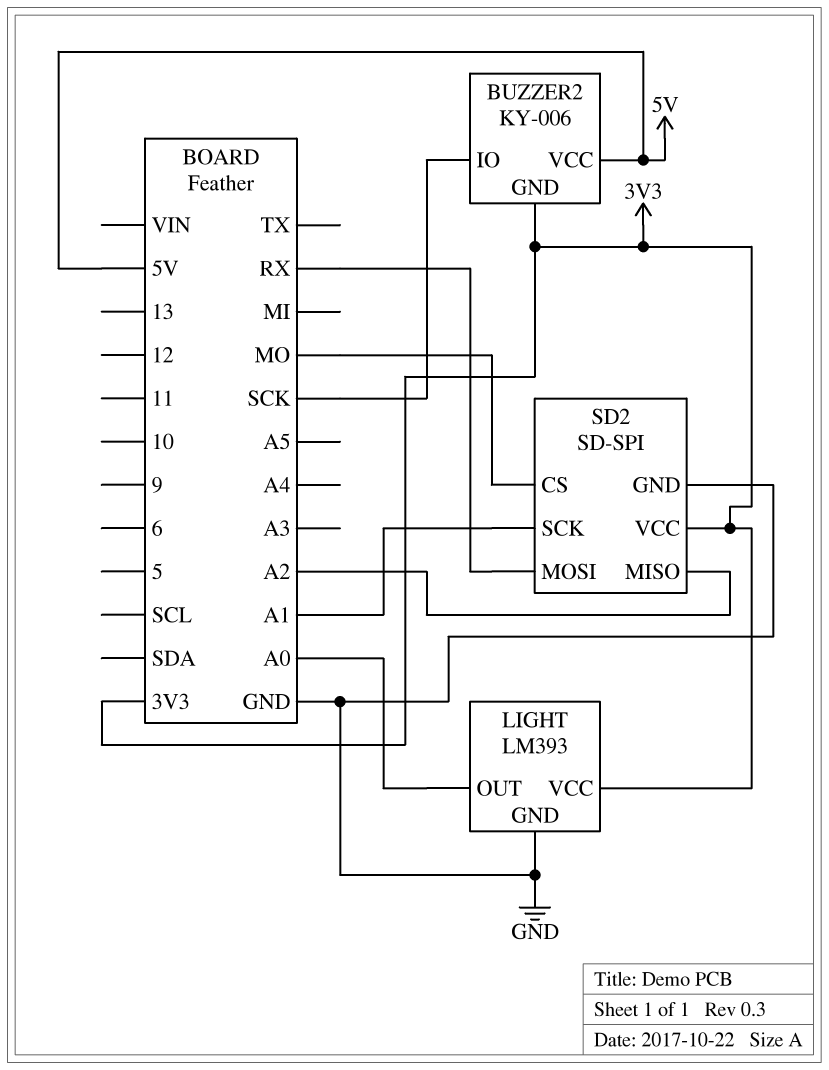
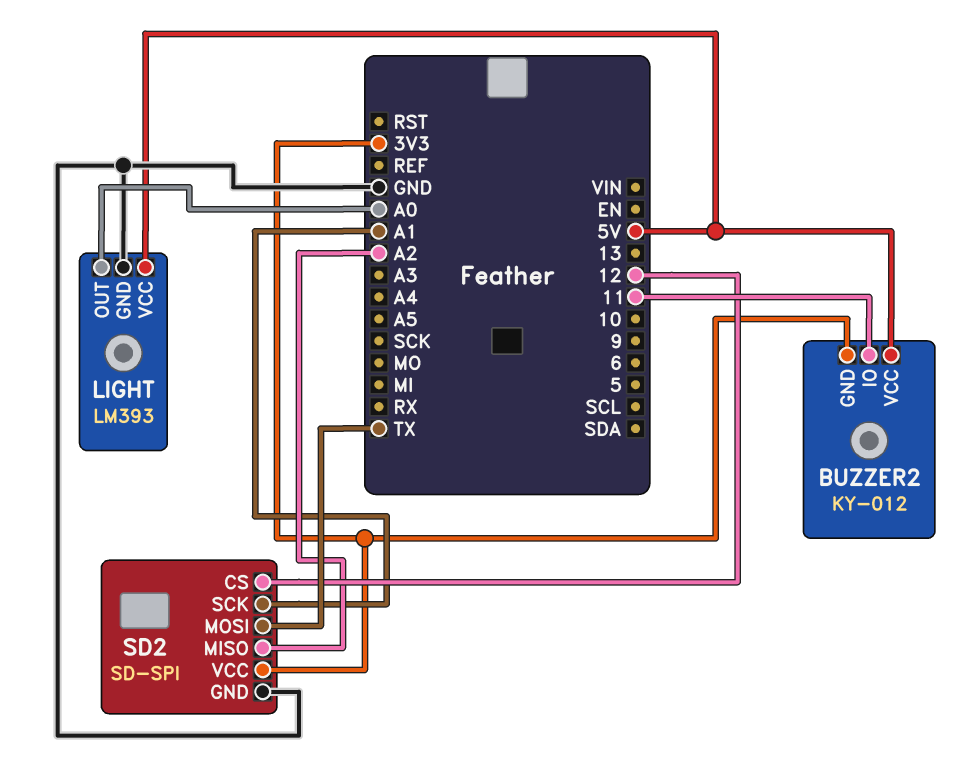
BUZZER2: KY-006 -> KY-012
BUZZER2 pin IO: SCK -> 11
LIGHT pin VCC: 3V3 -> 5V
SD2 pin CS: MO -> 12
SD2 pin MOSI: RX -> TX

